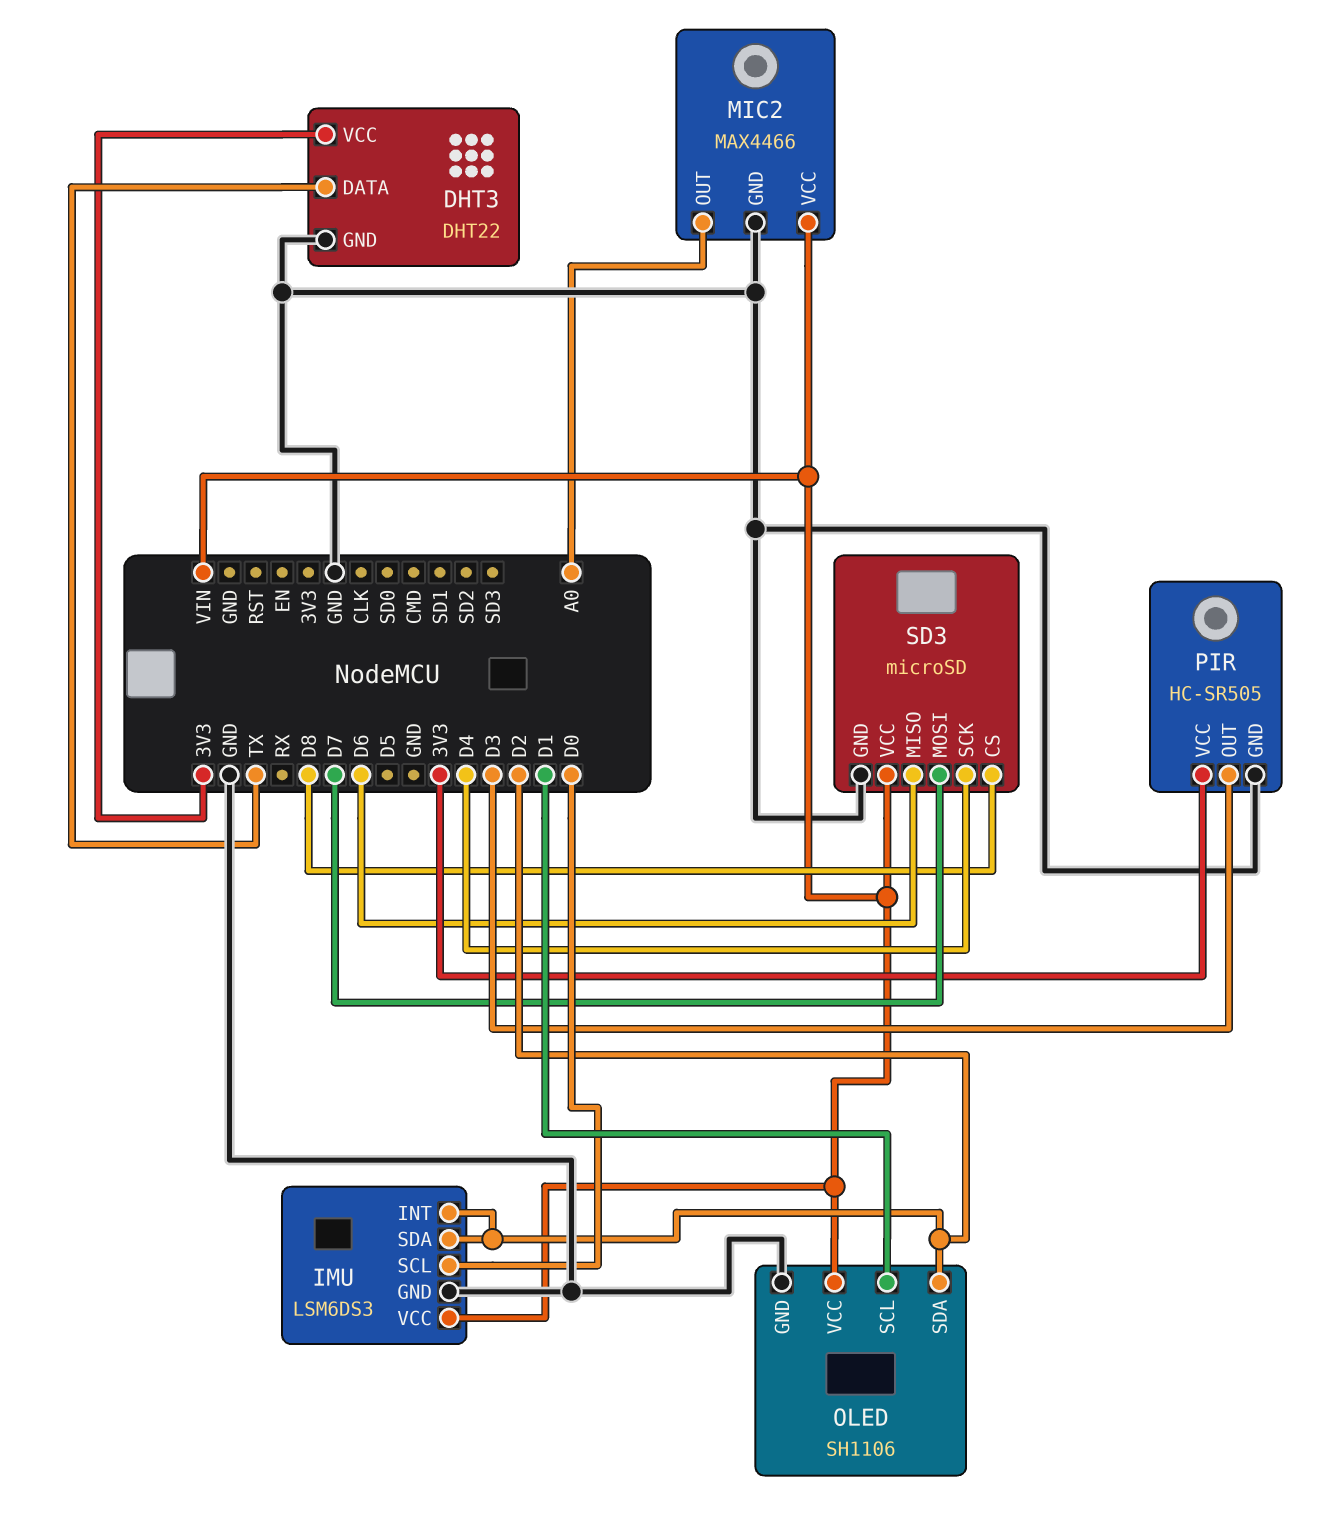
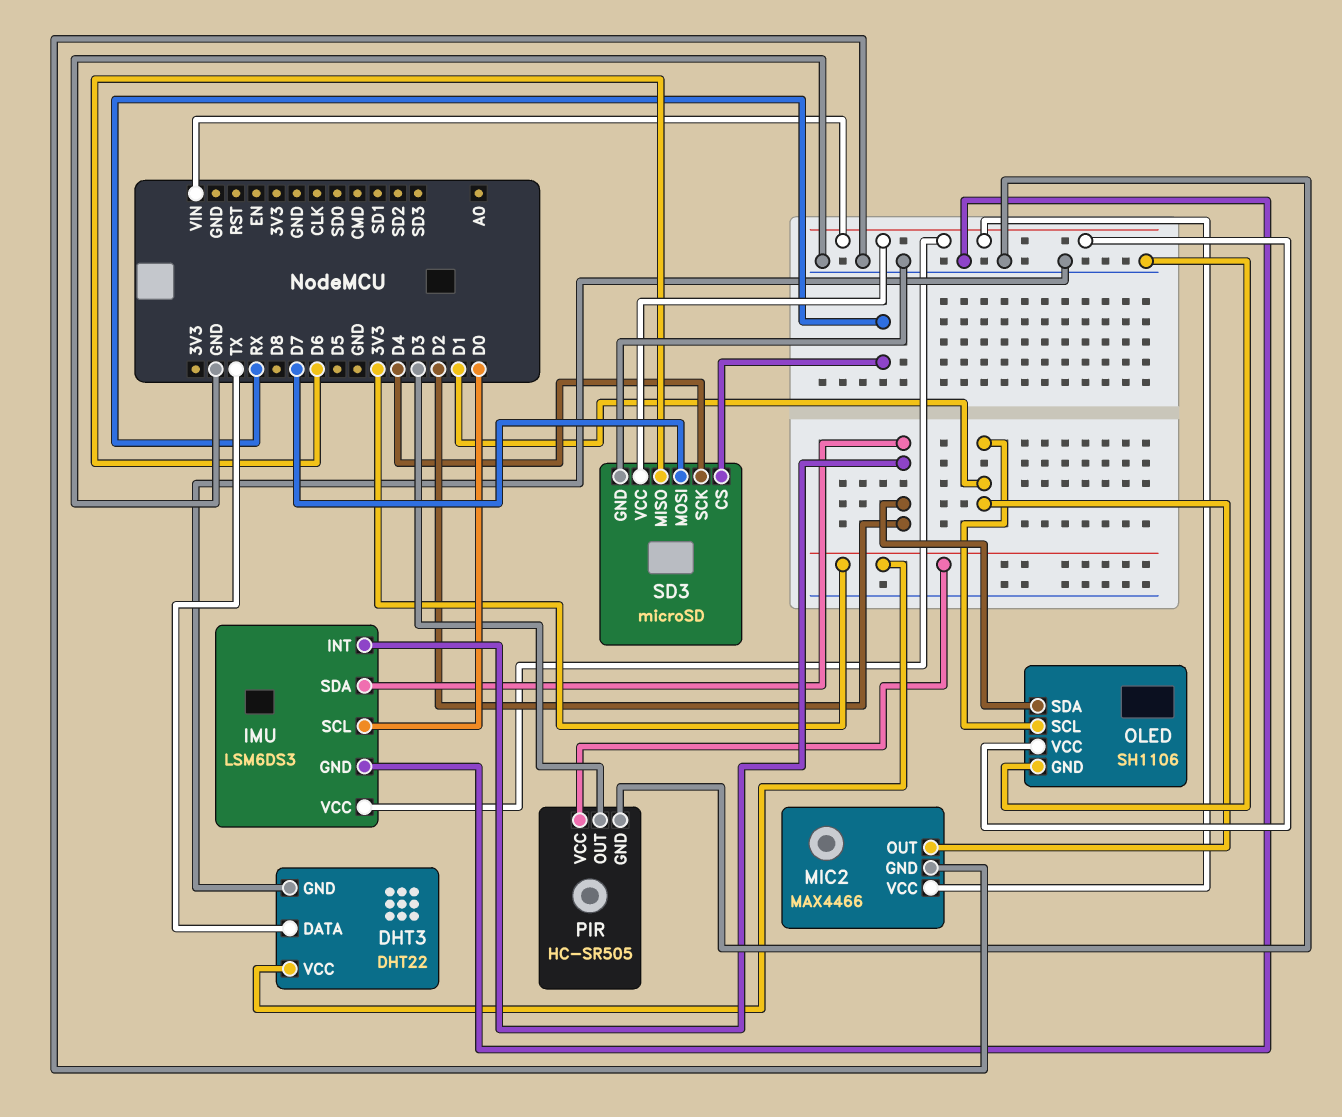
MIC2 pin OUT: A0 -> D1
SD3 pin CS: D8 -> RX

